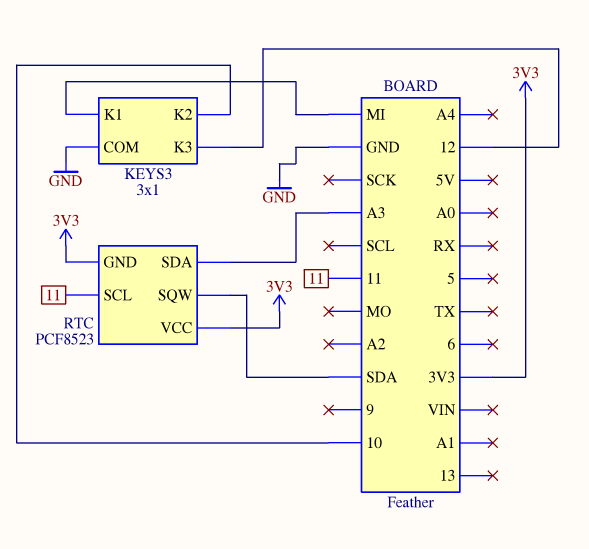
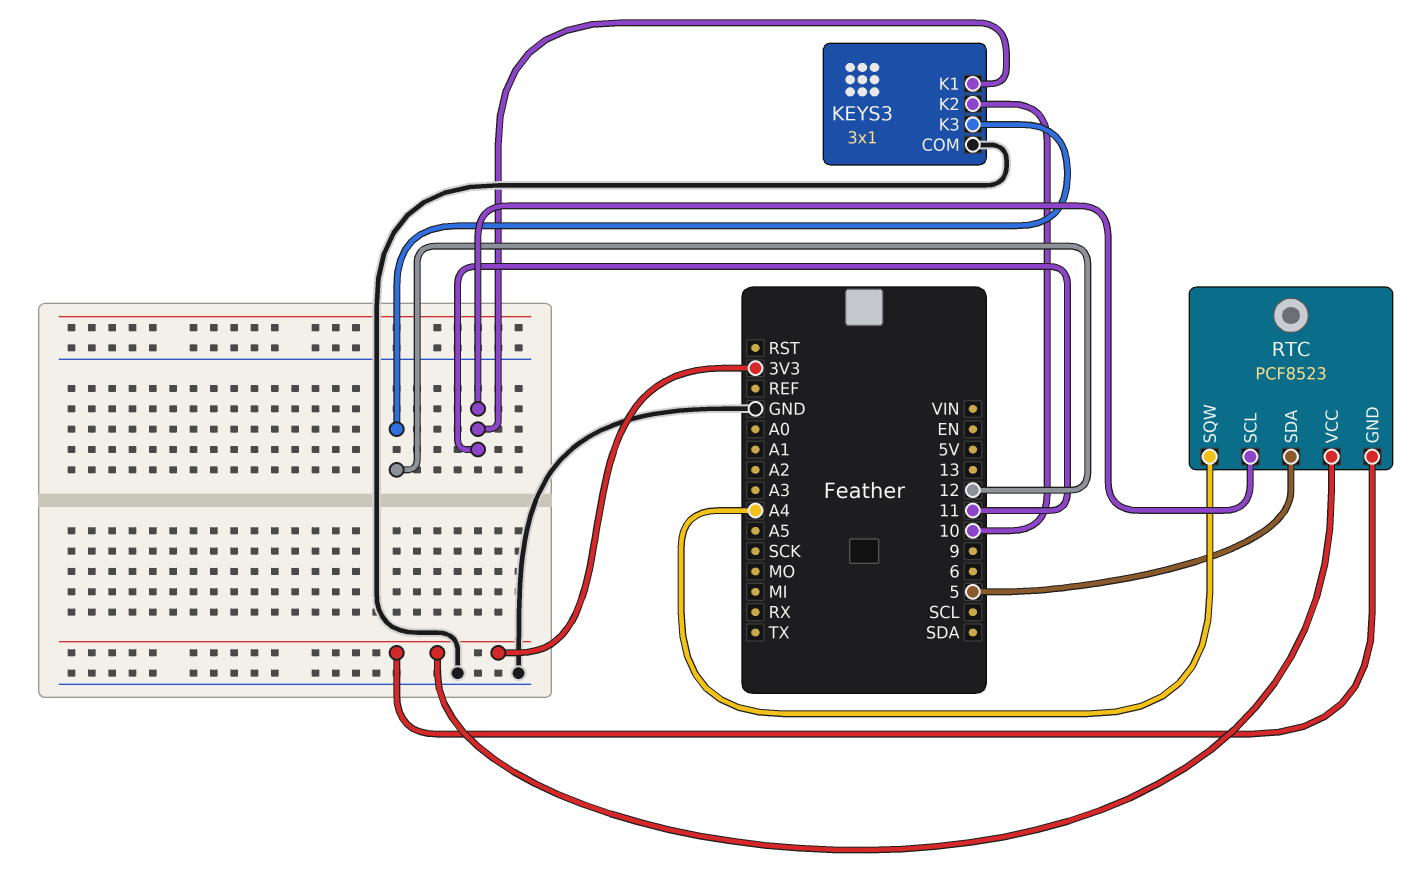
KEYS3 pin K1: MI -> 11
RTC pin SDA: A3 -> 5
RTC pin SQW: SDA -> A4

